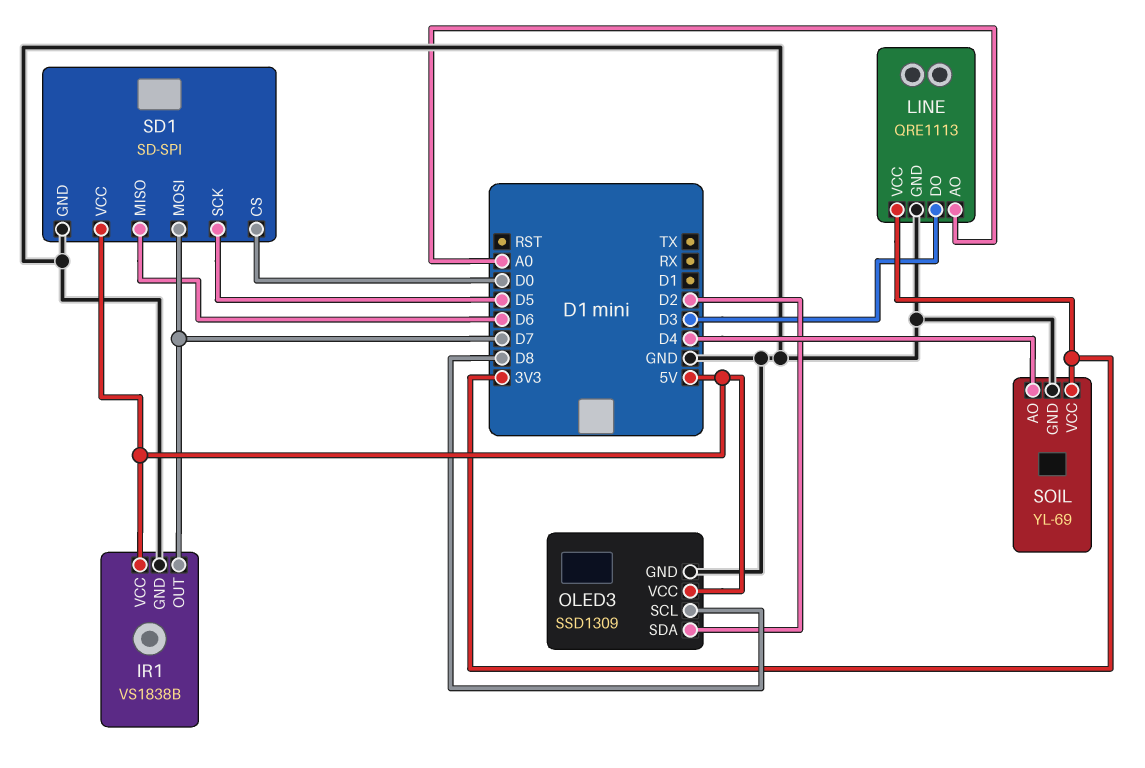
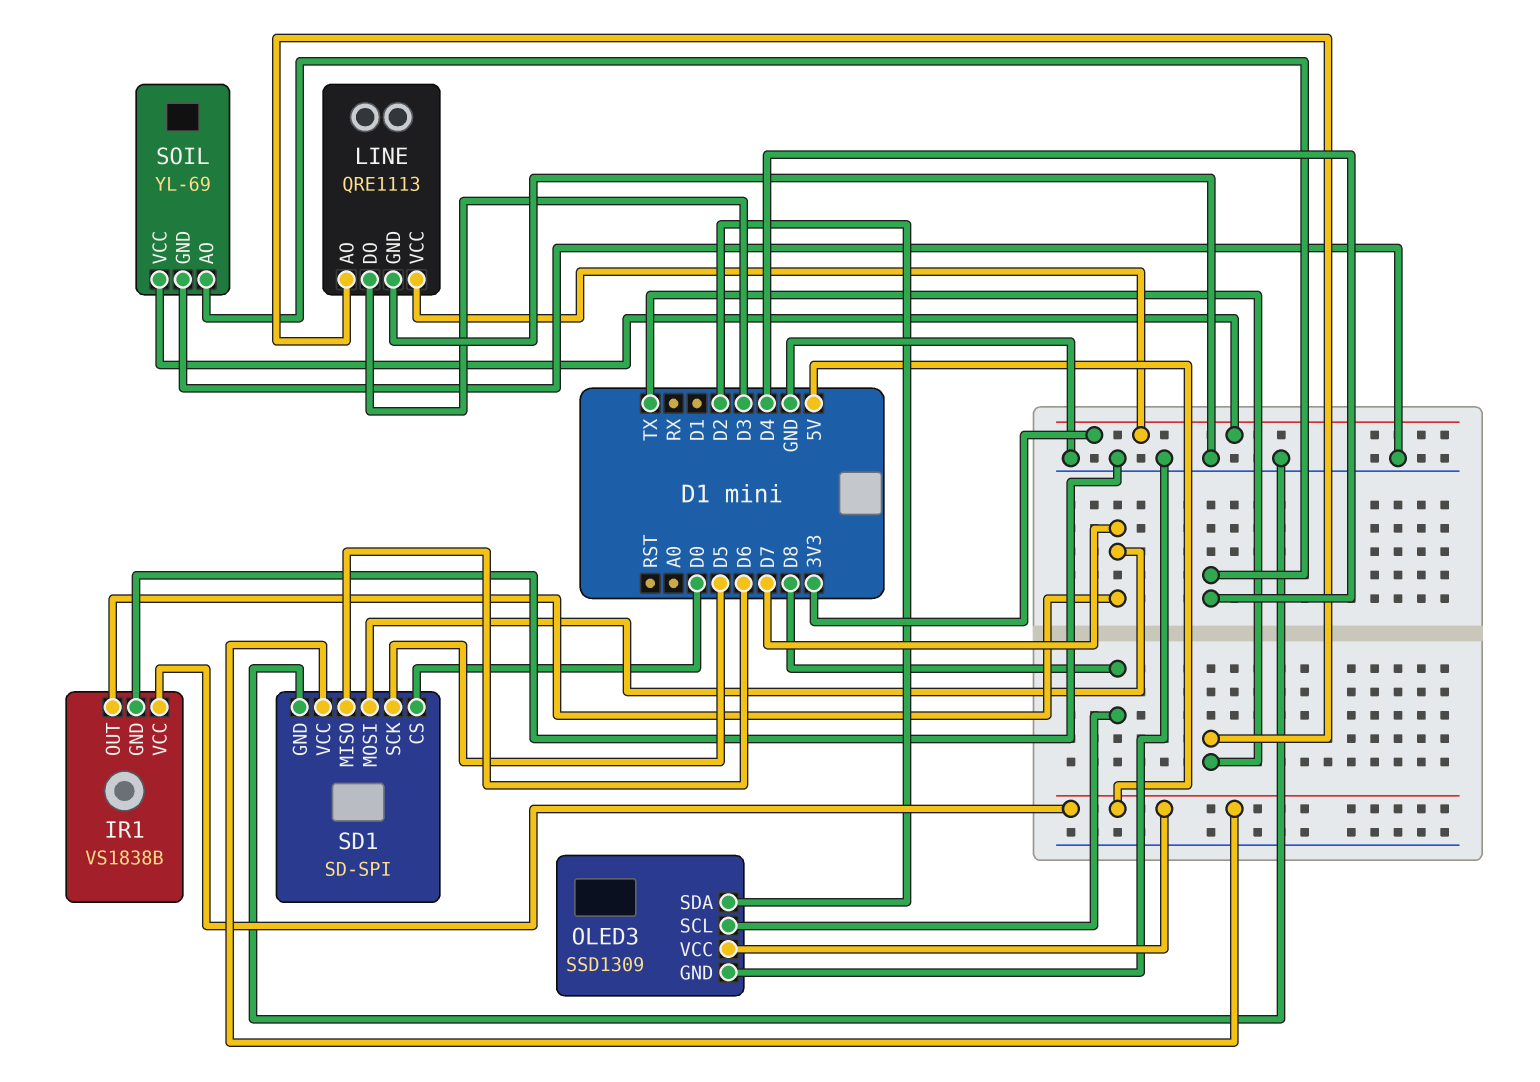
LINE pin AO: A0 -> TX

